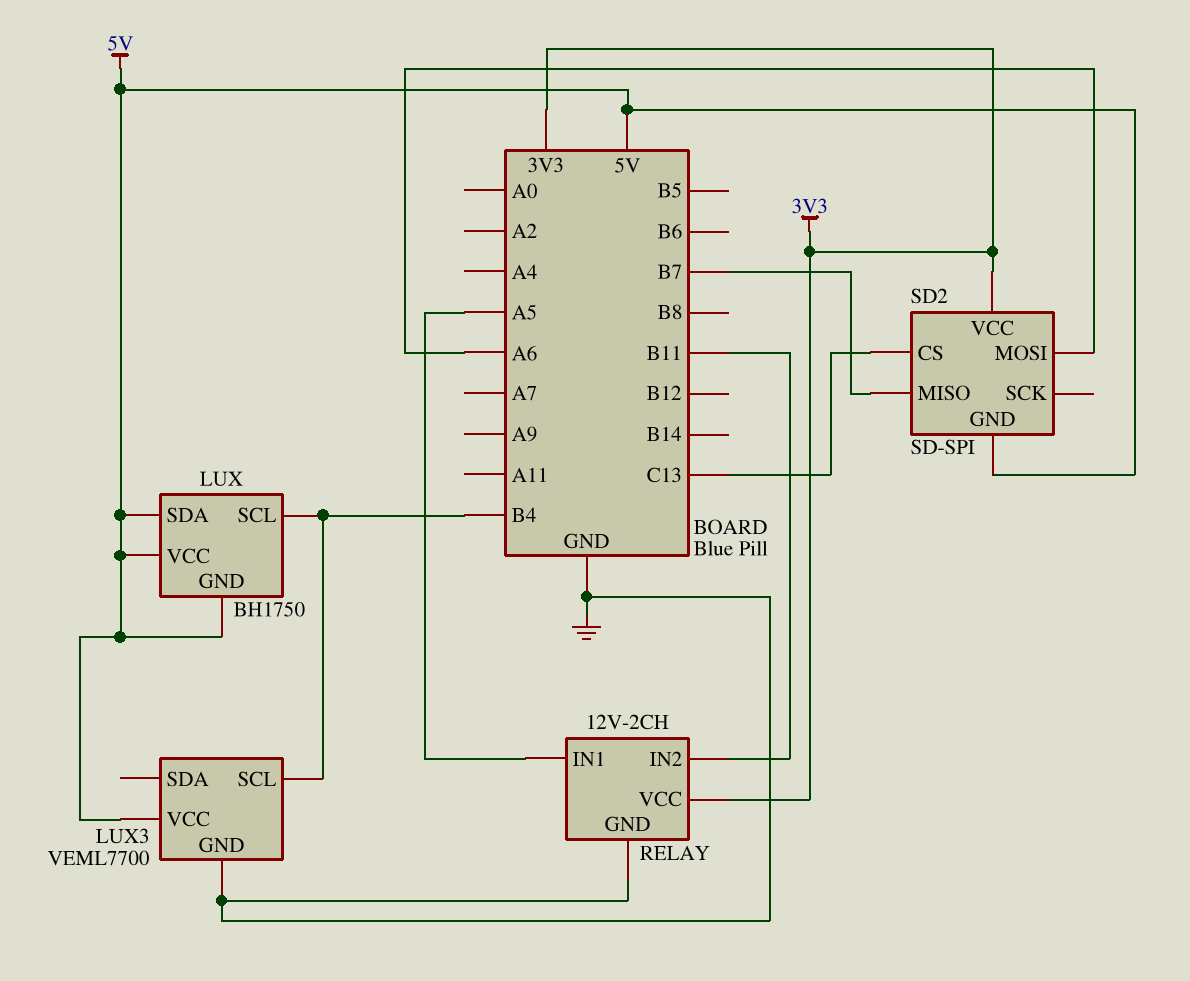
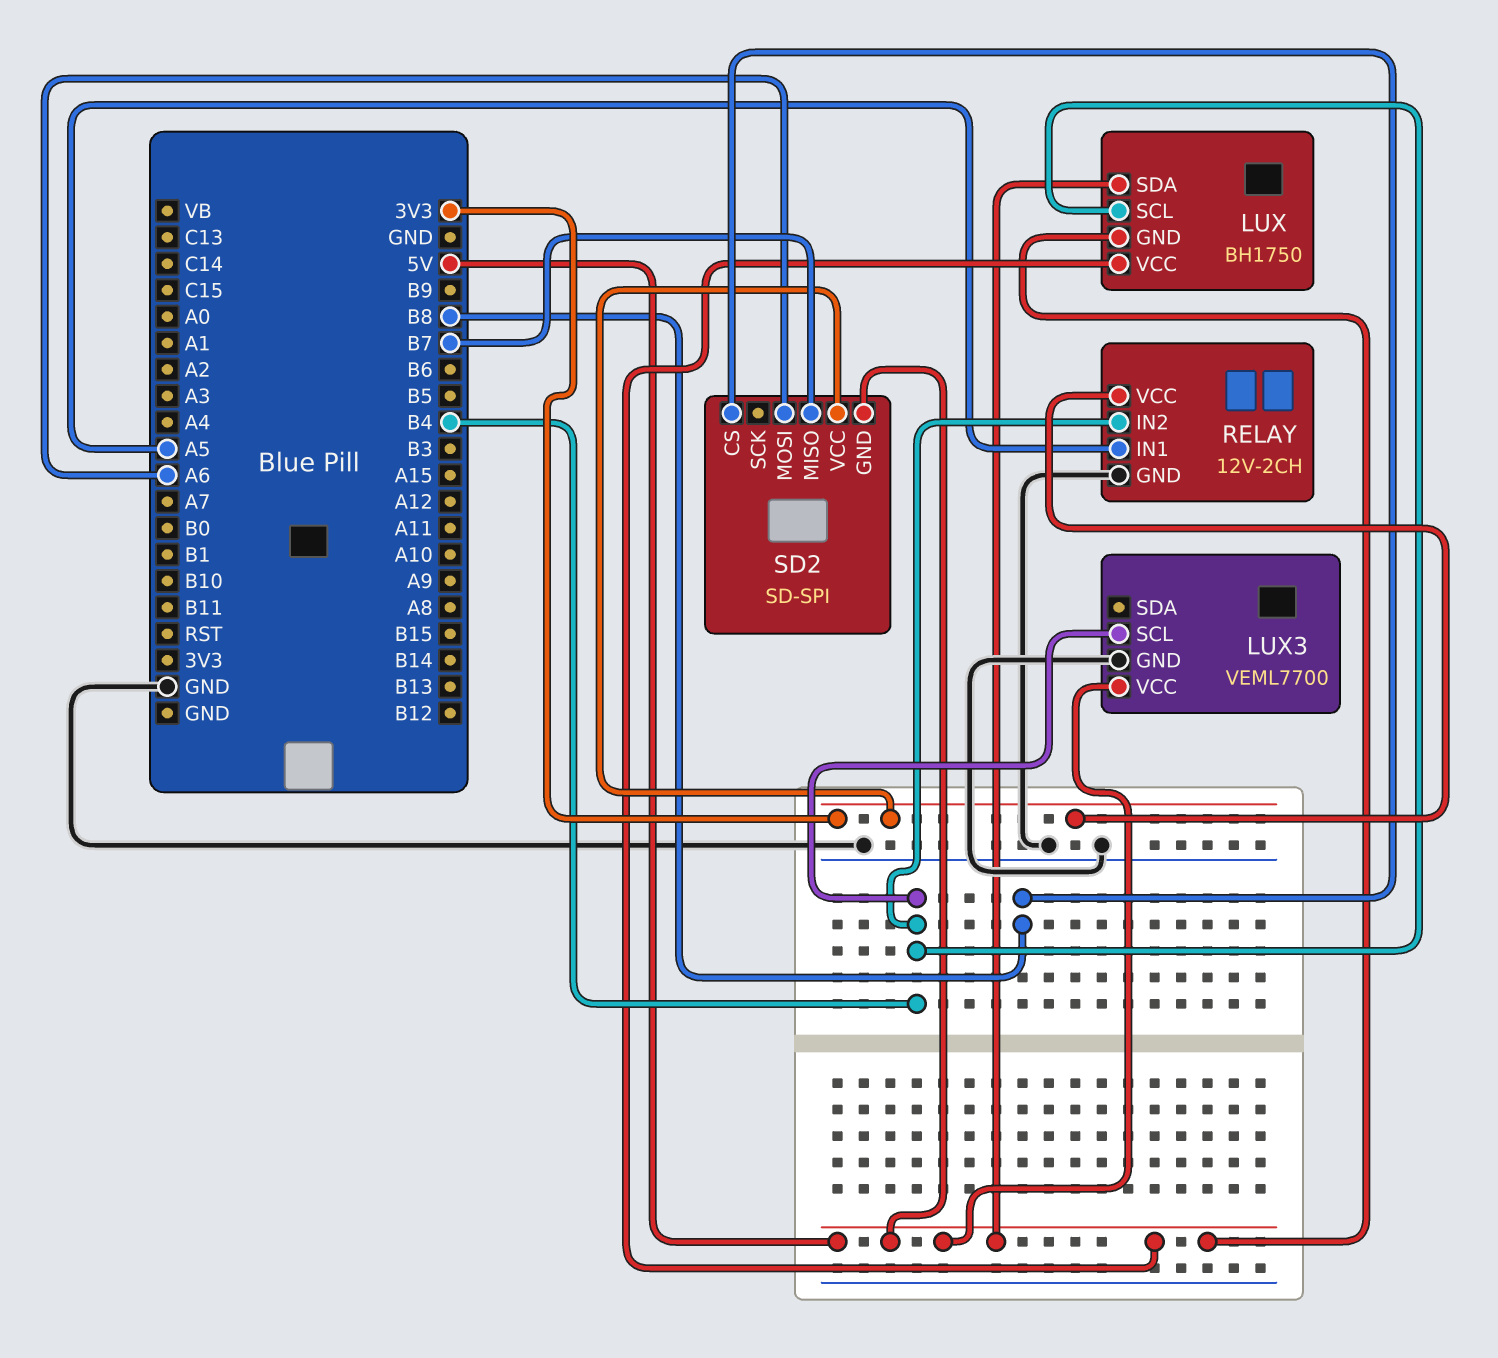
RELAY pin IN2: B11 -> B4
SD2 pin CS: C13 -> B8

